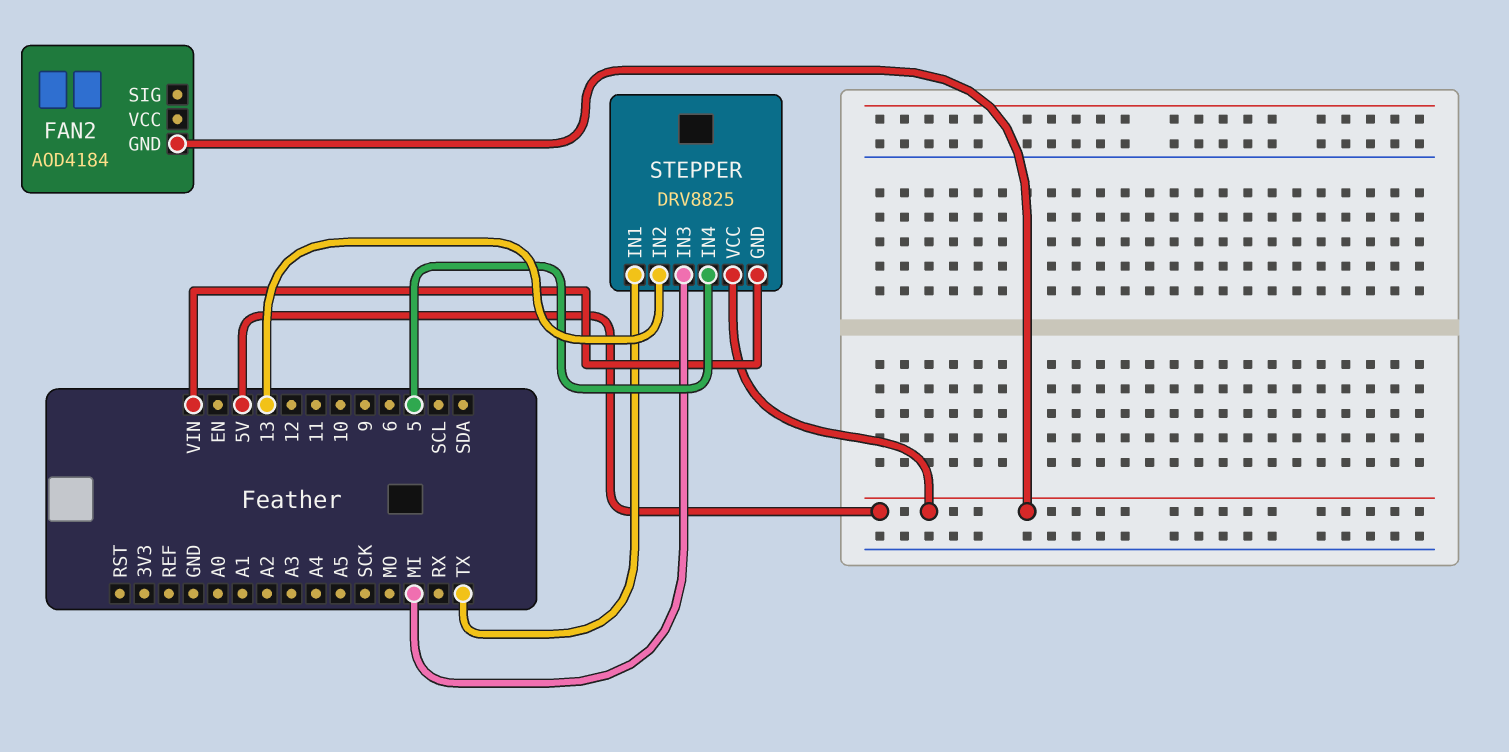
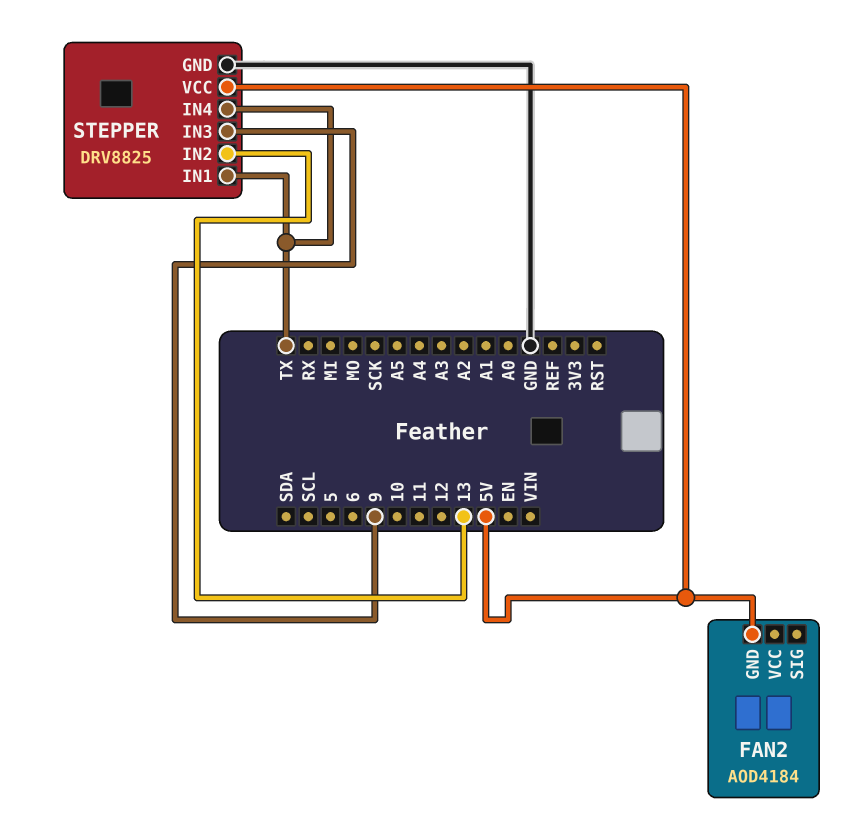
STEPPER pin GND: VIN -> GND
STEPPER pin IN3: MI -> 9
STEPPER pin IN4: 5 -> TX

